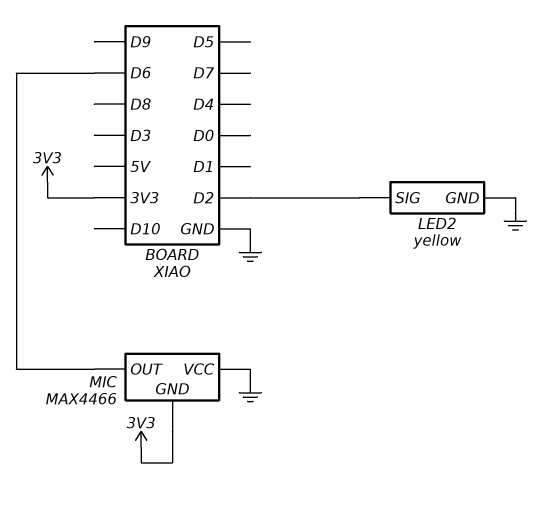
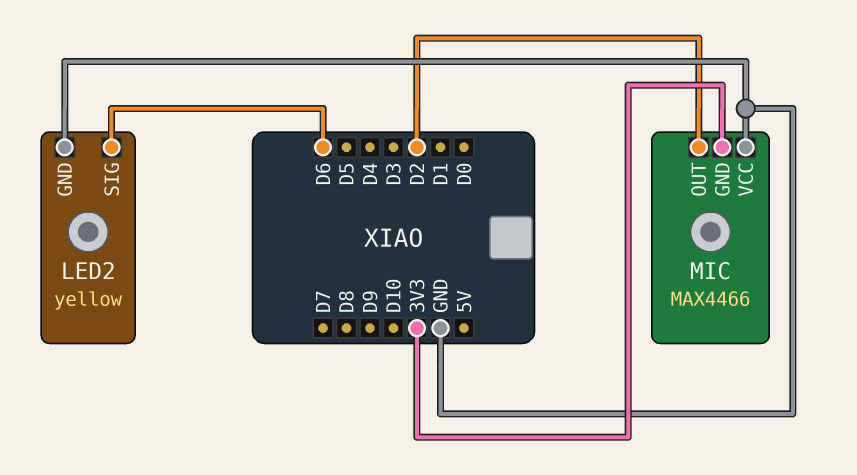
LED2 pin SIG: D2 -> D6
MIC pin OUT: D6 -> D2

